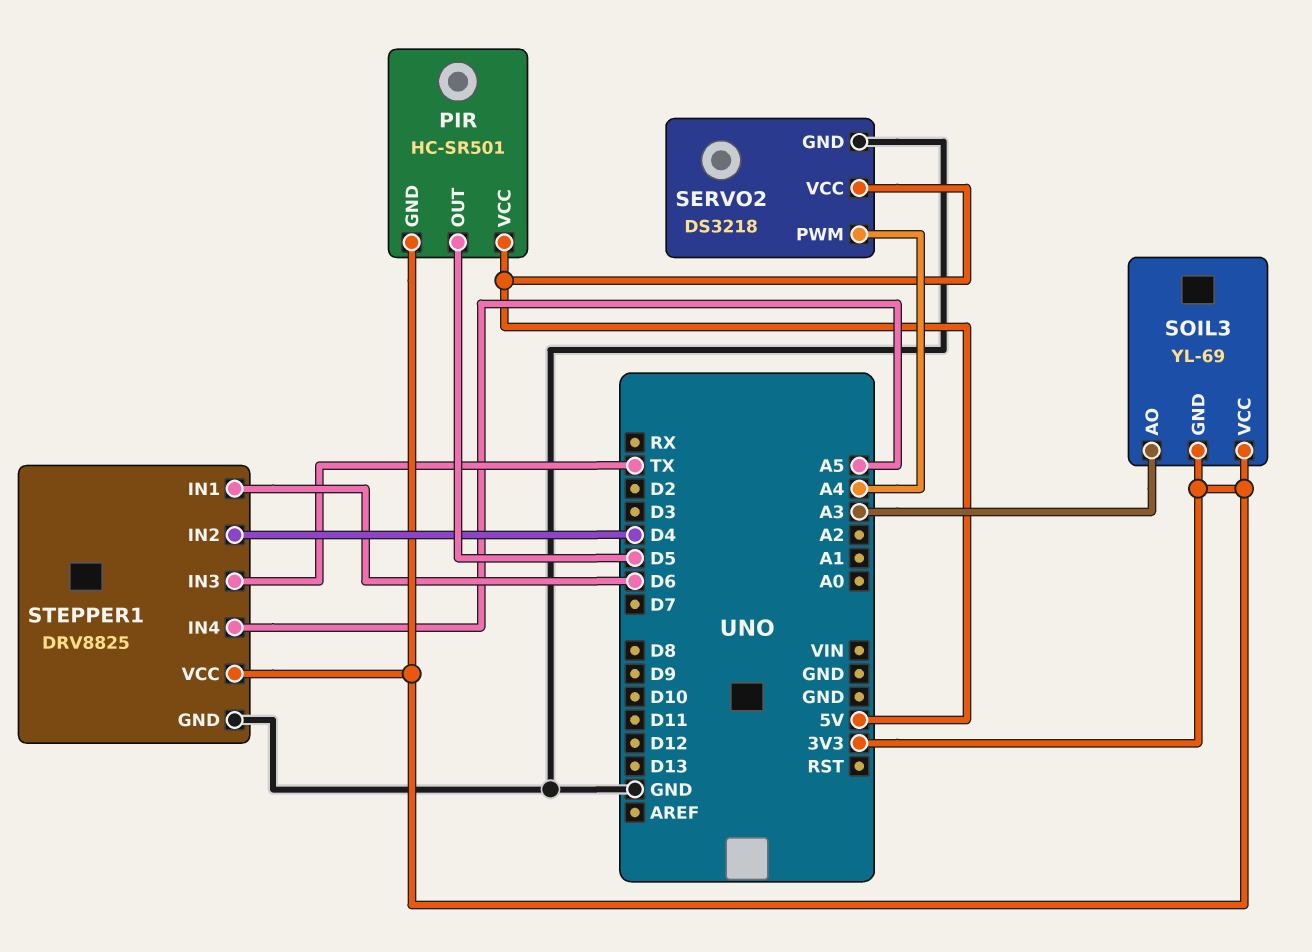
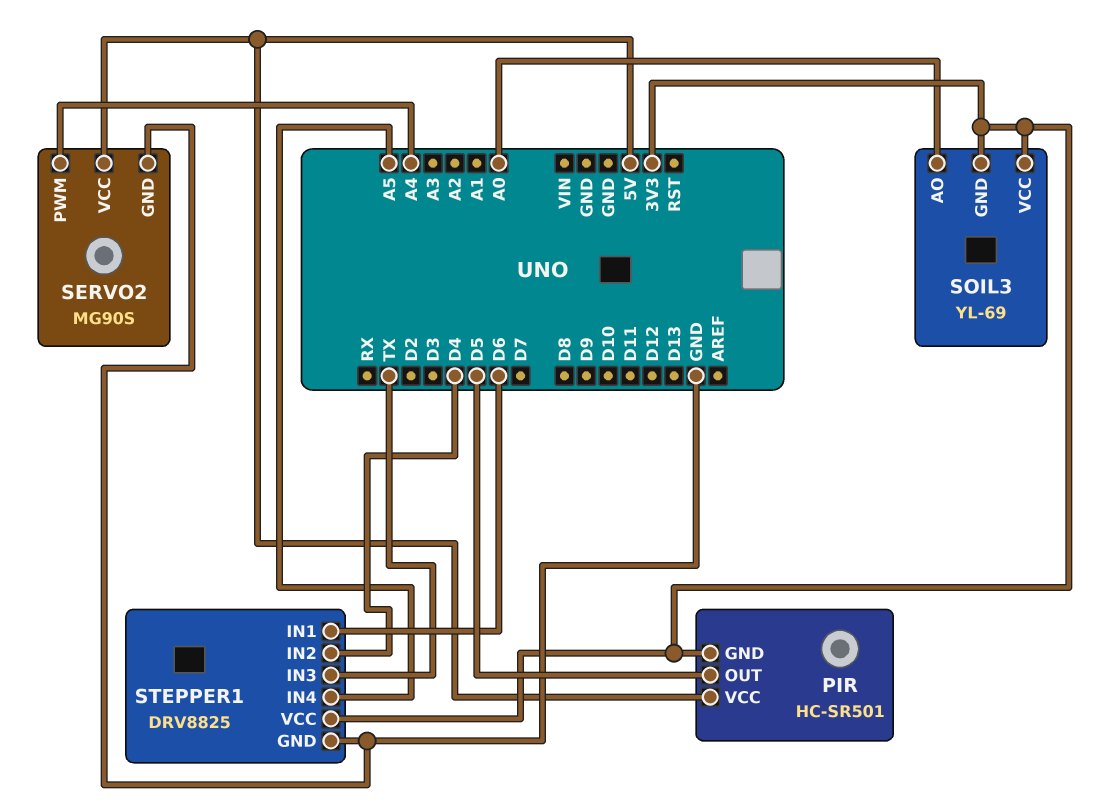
SERVO2: DS3218 -> MG90S
SOIL3 pin AO: A3 -> A0

